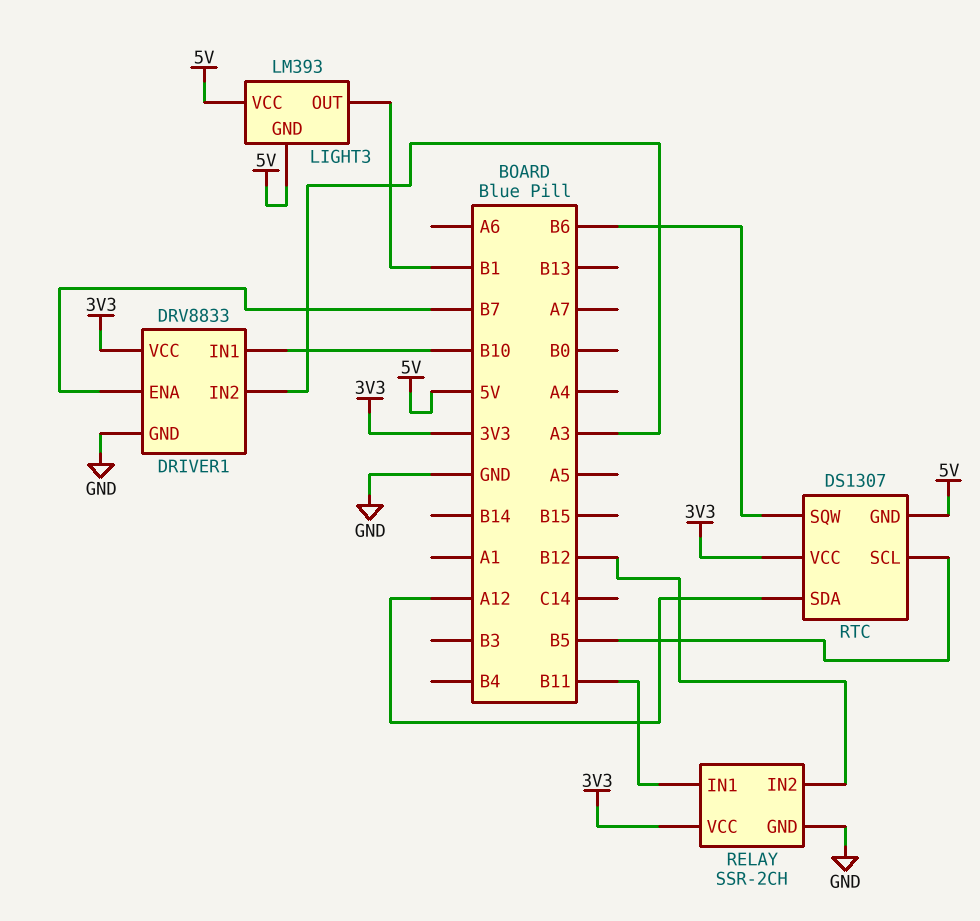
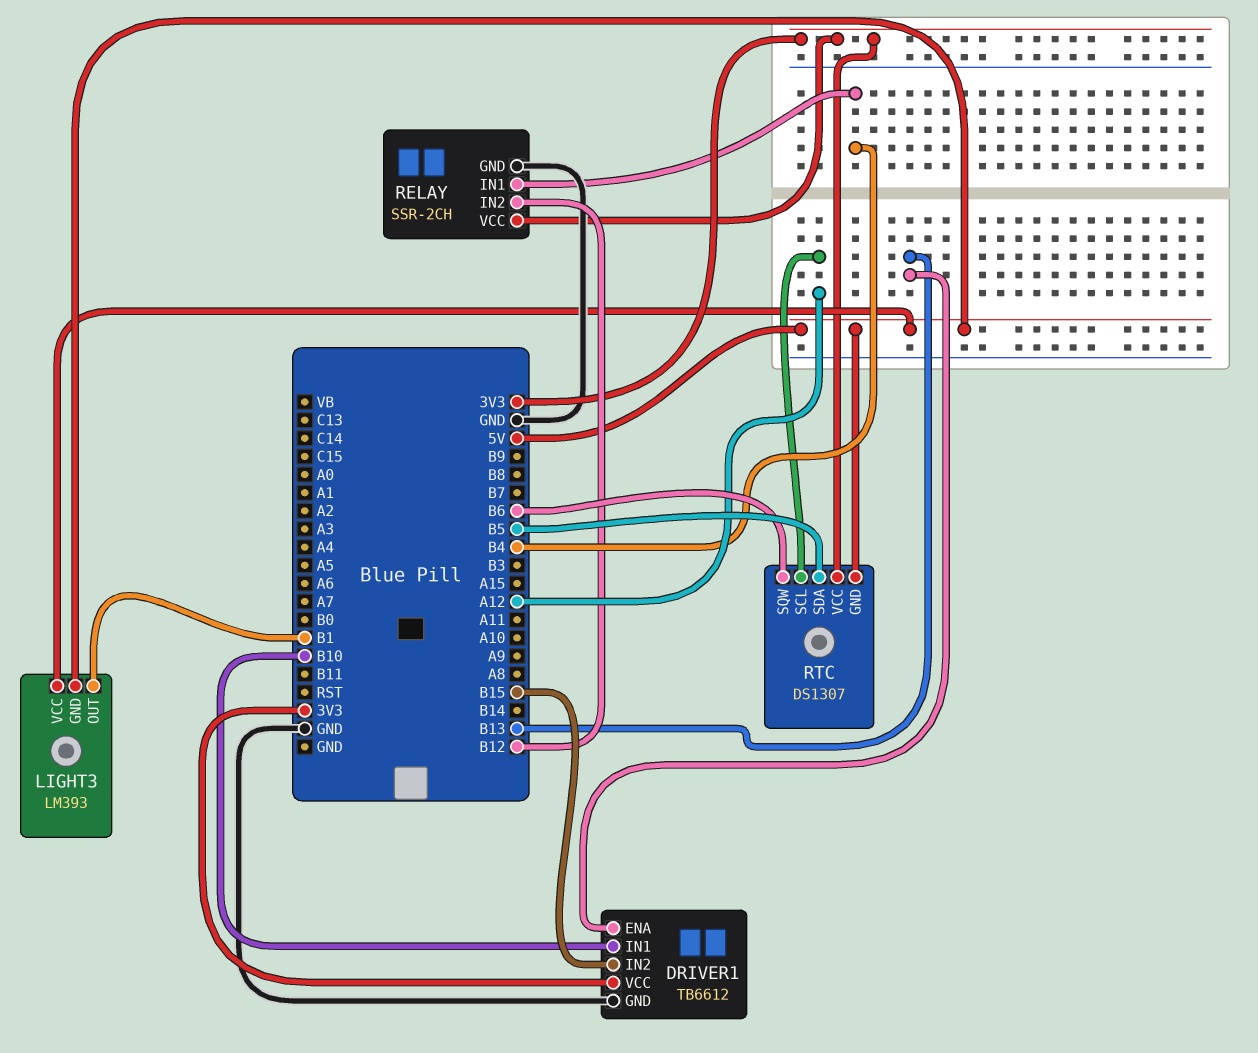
DRIVER1: DRV8833 -> TB6612
DRIVER1 pin ENA: B7 -> B13
DRIVER1 pin IN2: A3 -> B15
RELAY pin IN1: B11 -> B4
RTC pin SCL: B5 -> A12
RTC pin SDA: A12 -> B5

